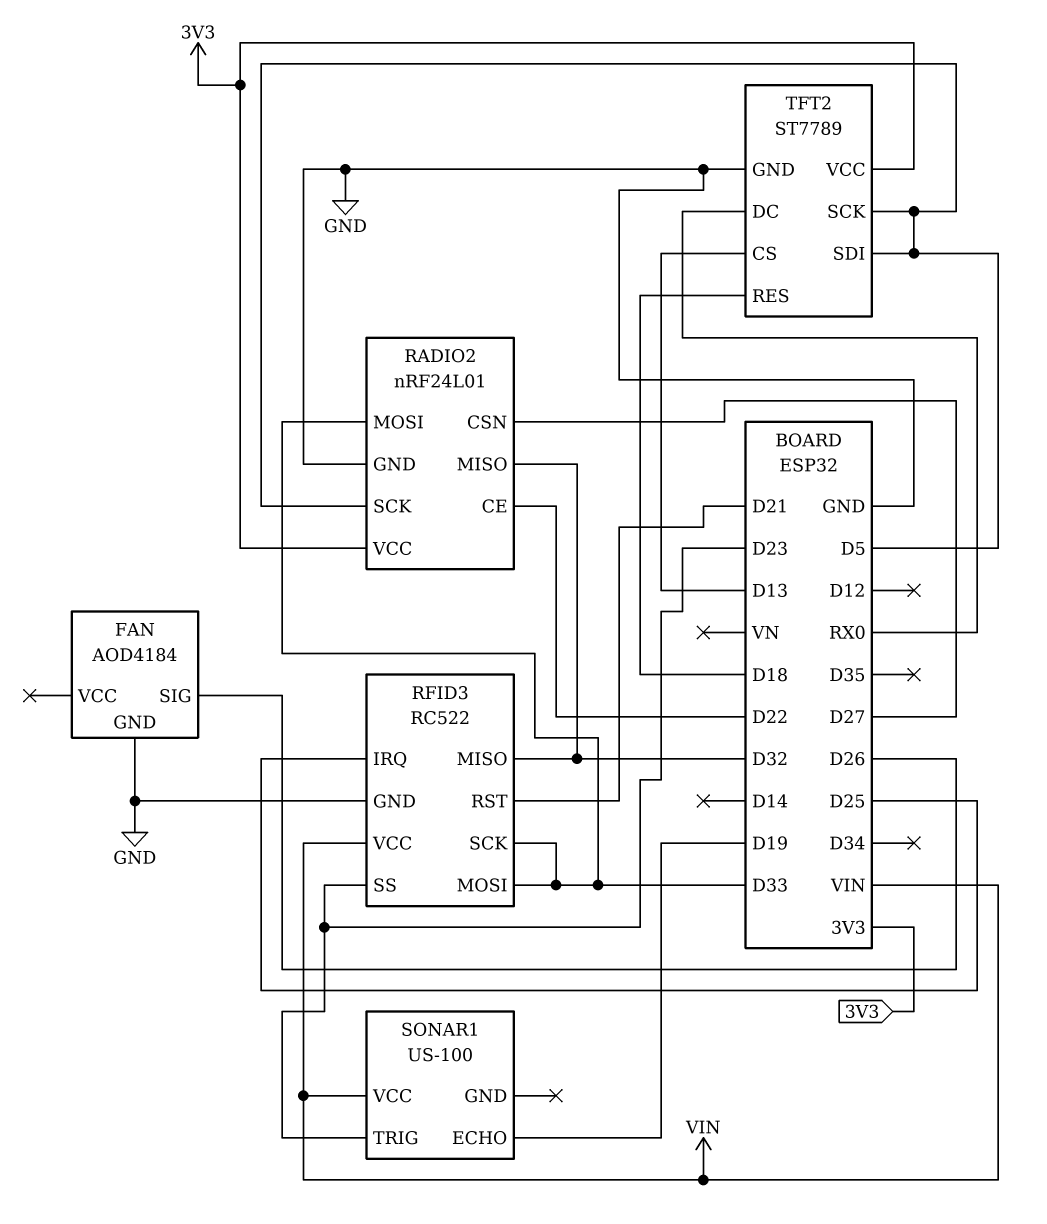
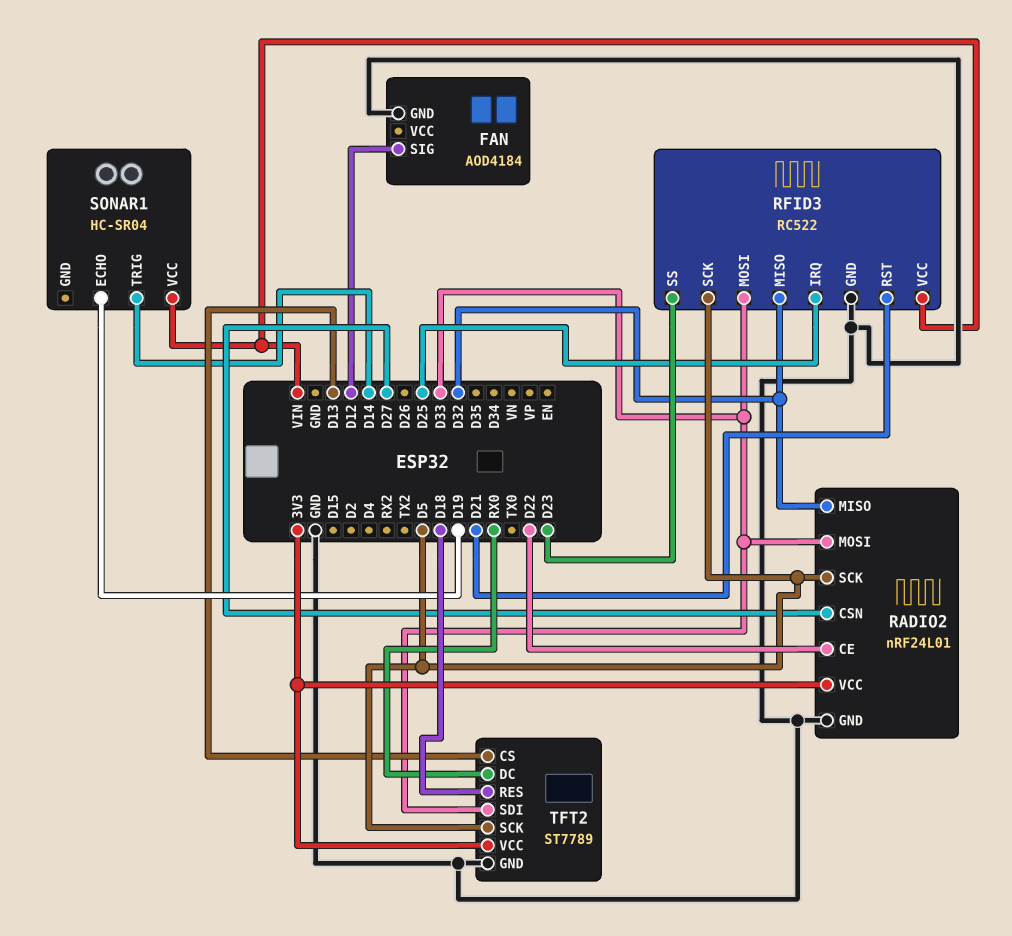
FAN pin SIG: D26 -> D12
RFID3 pin SCK: D33 -> D5
SONAR1: US-100 -> HC-SR04
SONAR1 pin TRIG: D23 -> D14
TFT2 pin SDI: D5 -> D33

